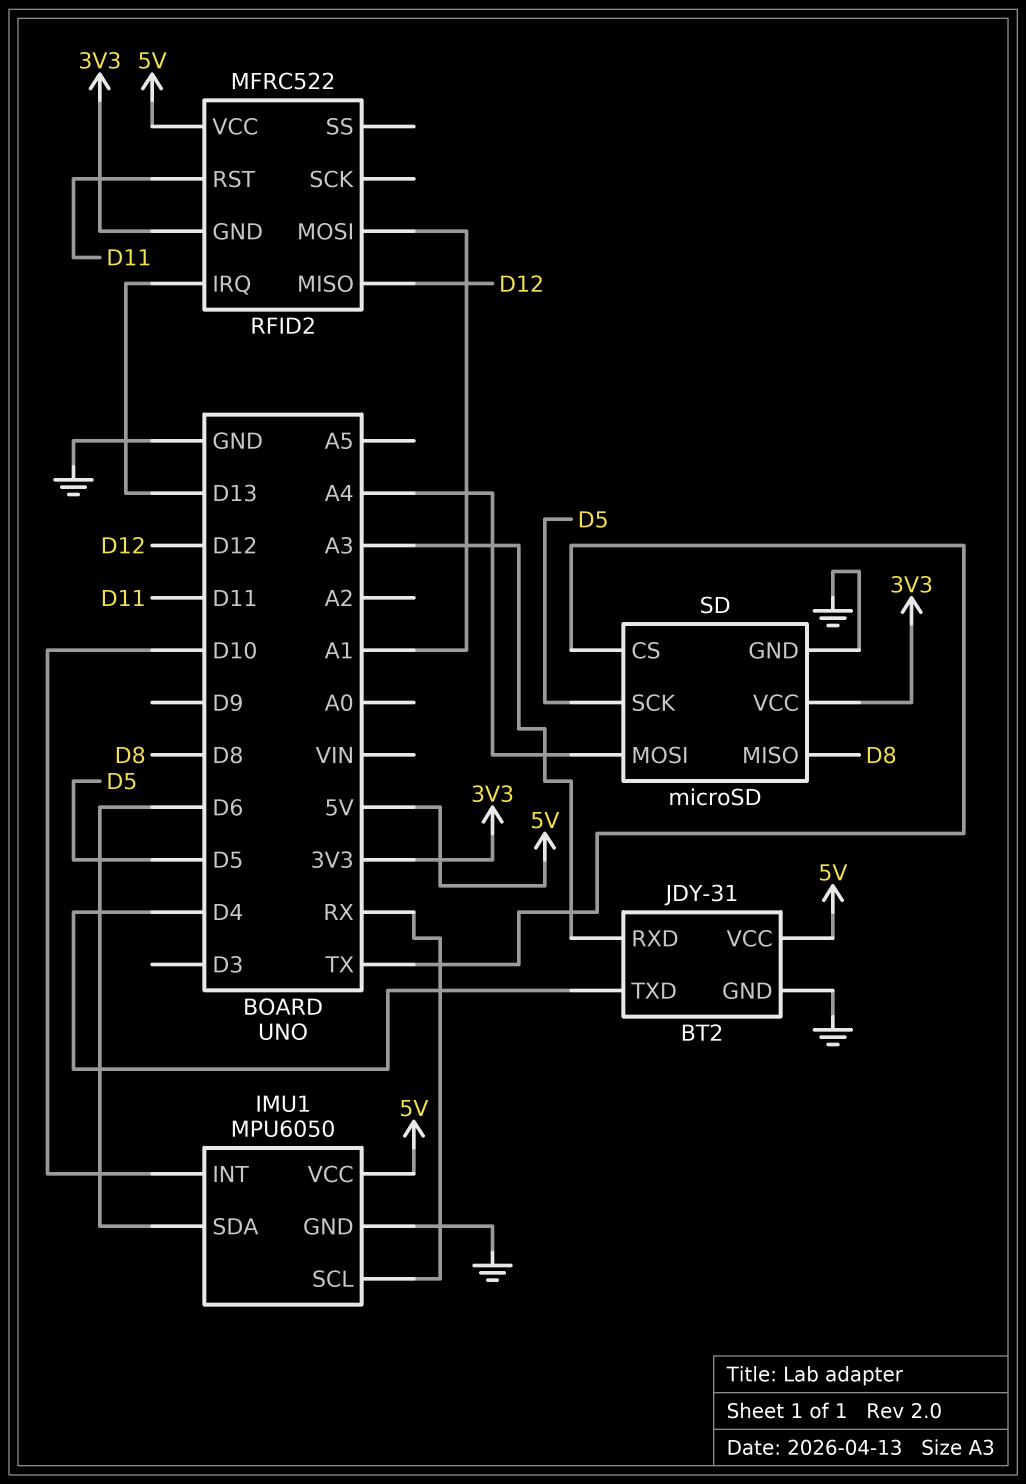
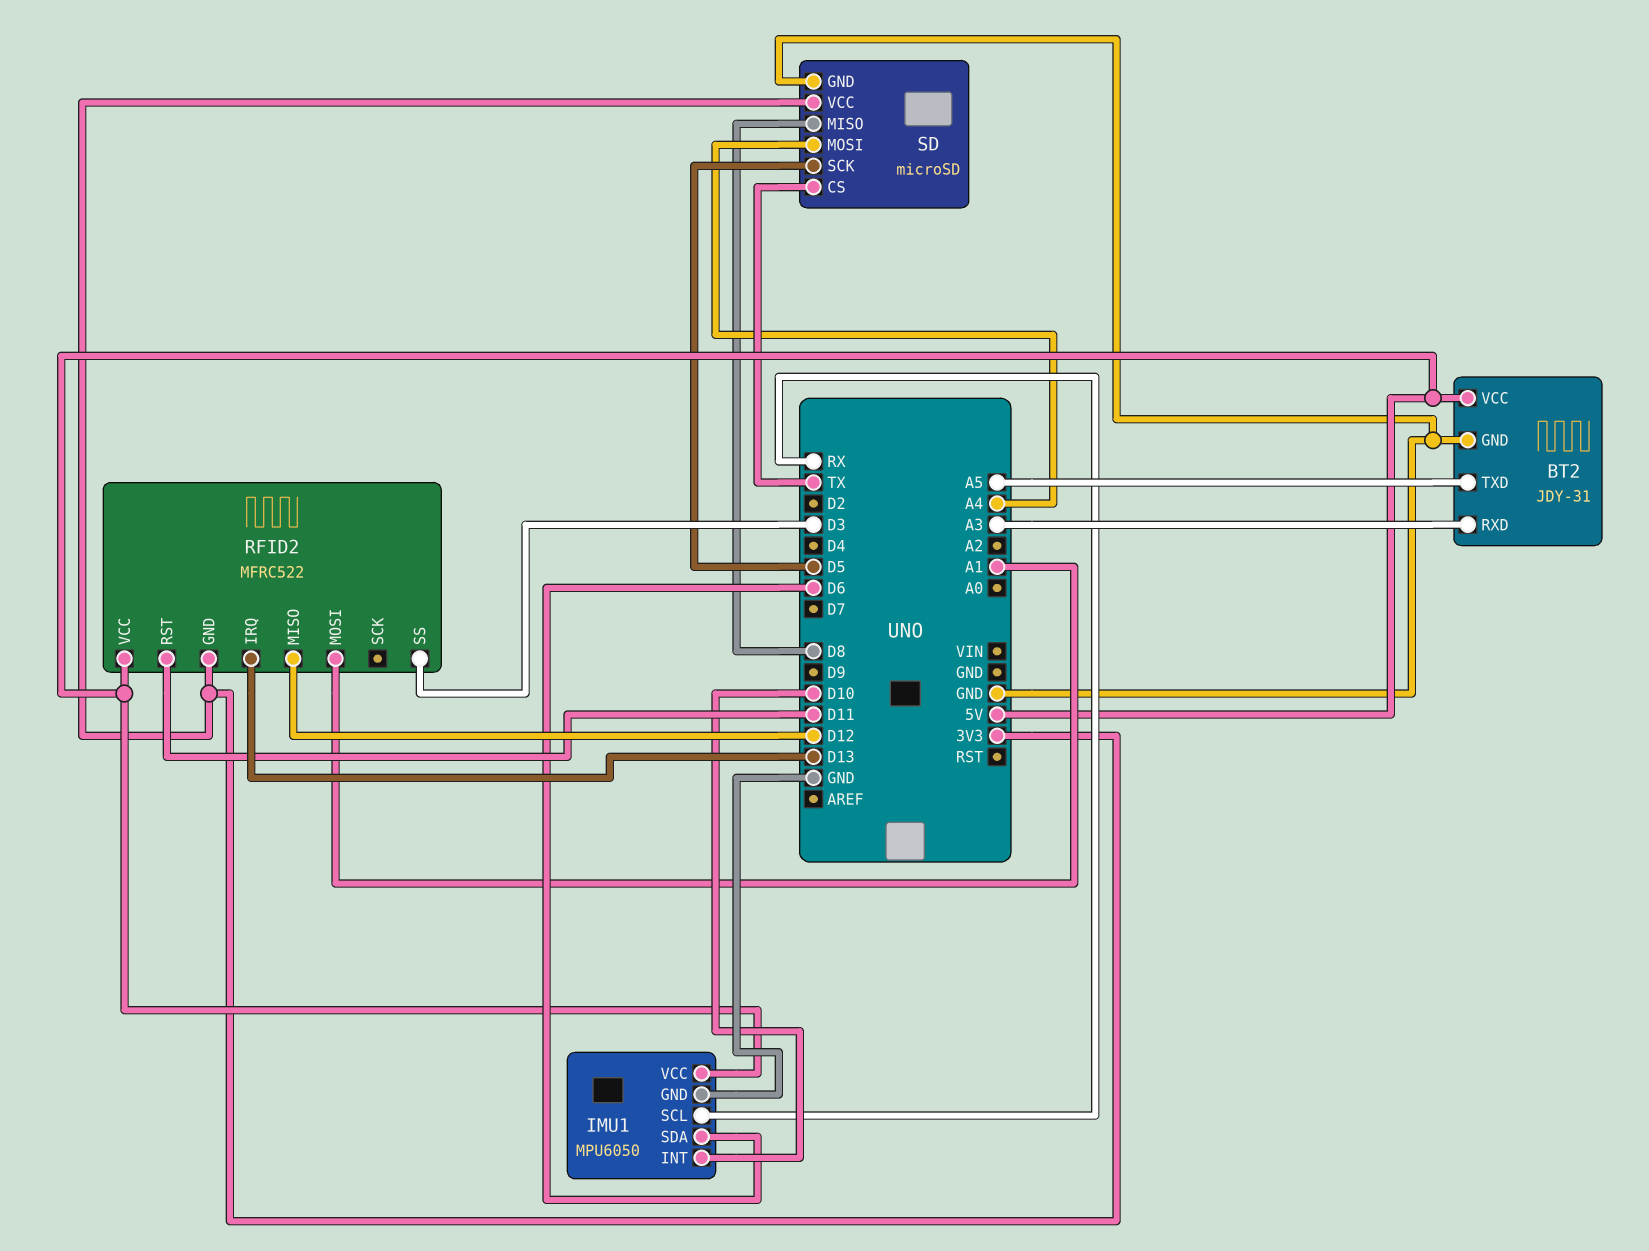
BT2 pin TXD: D4 -> A5
RFID2 pin SS: none -> D3

